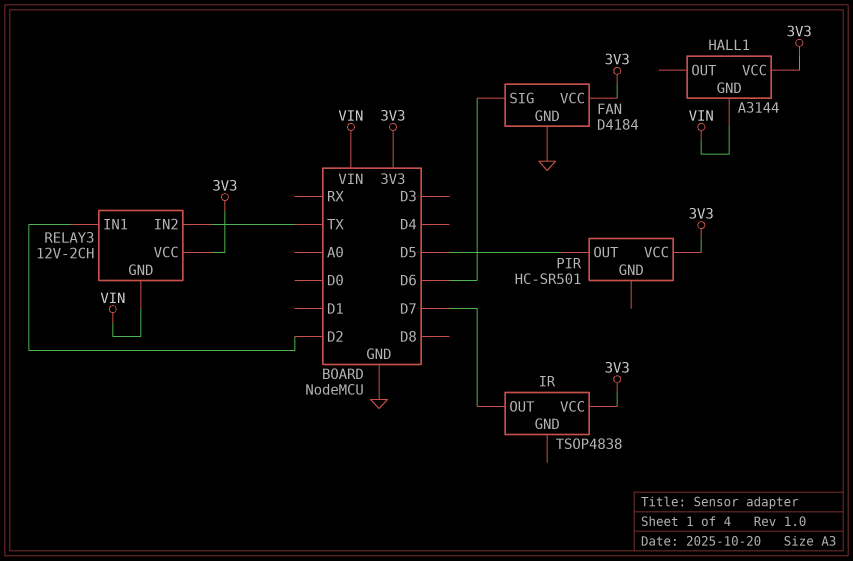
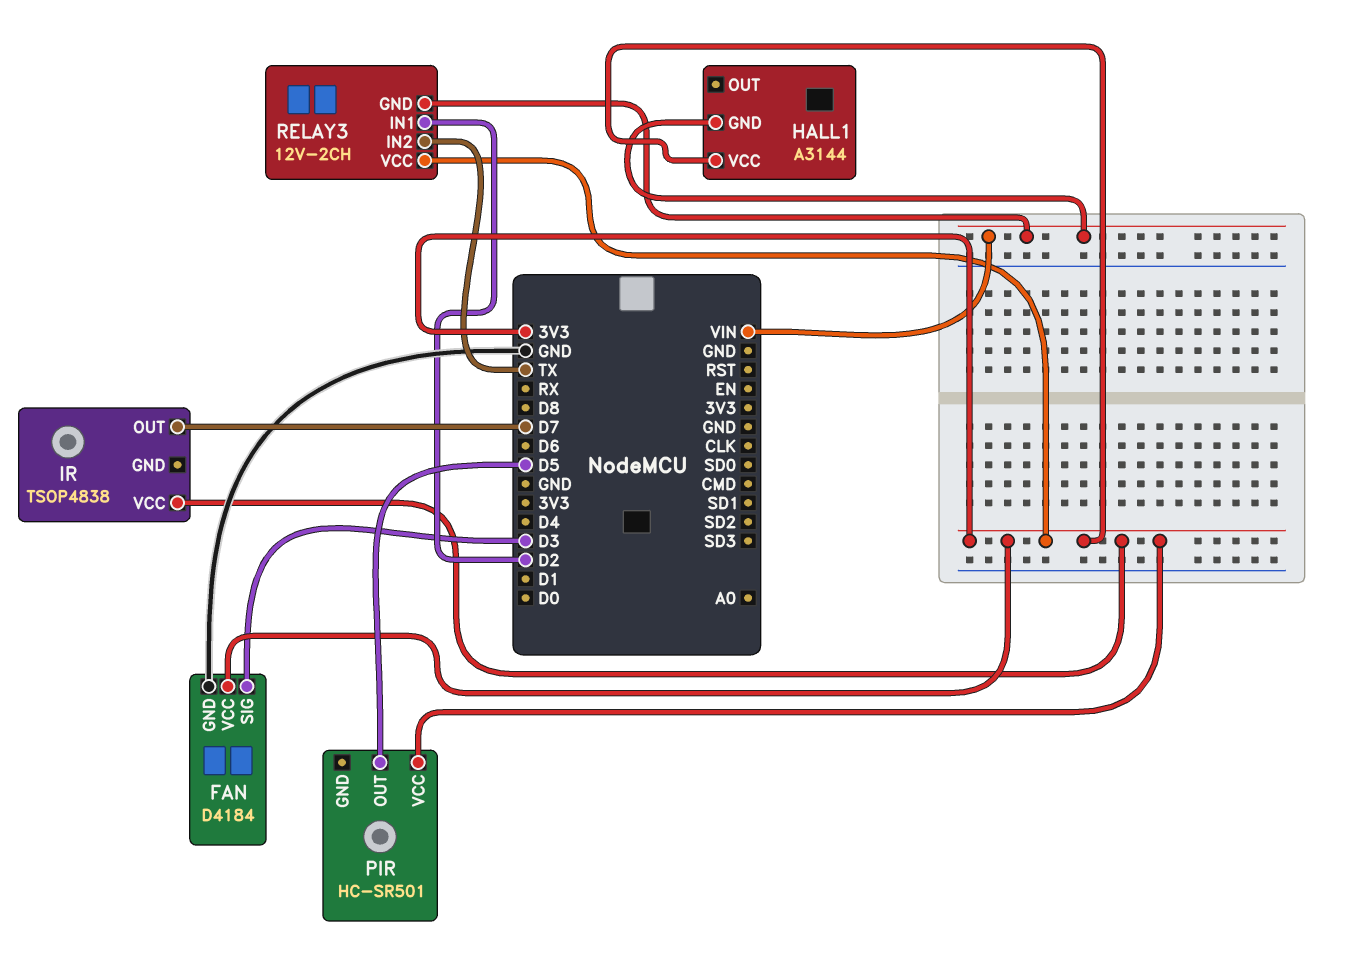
FAN pin SIG: D6 -> D3

